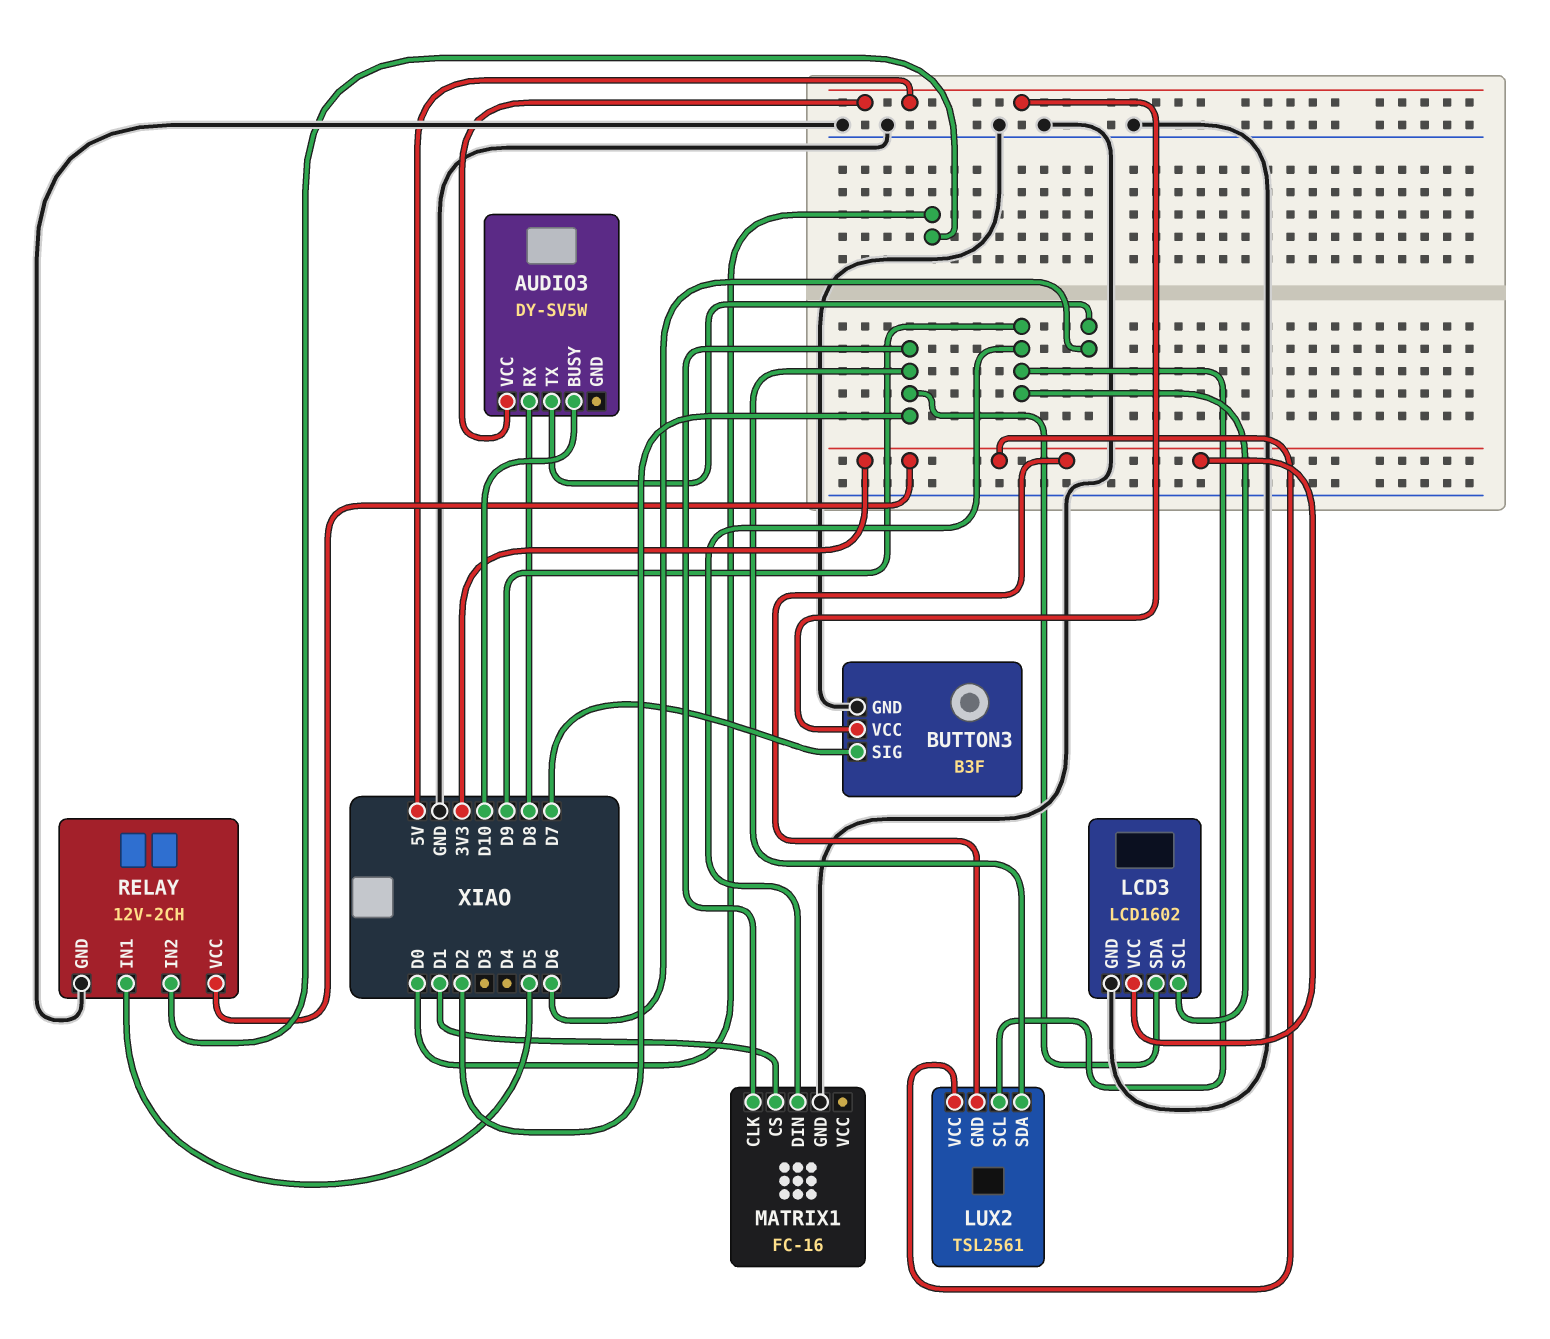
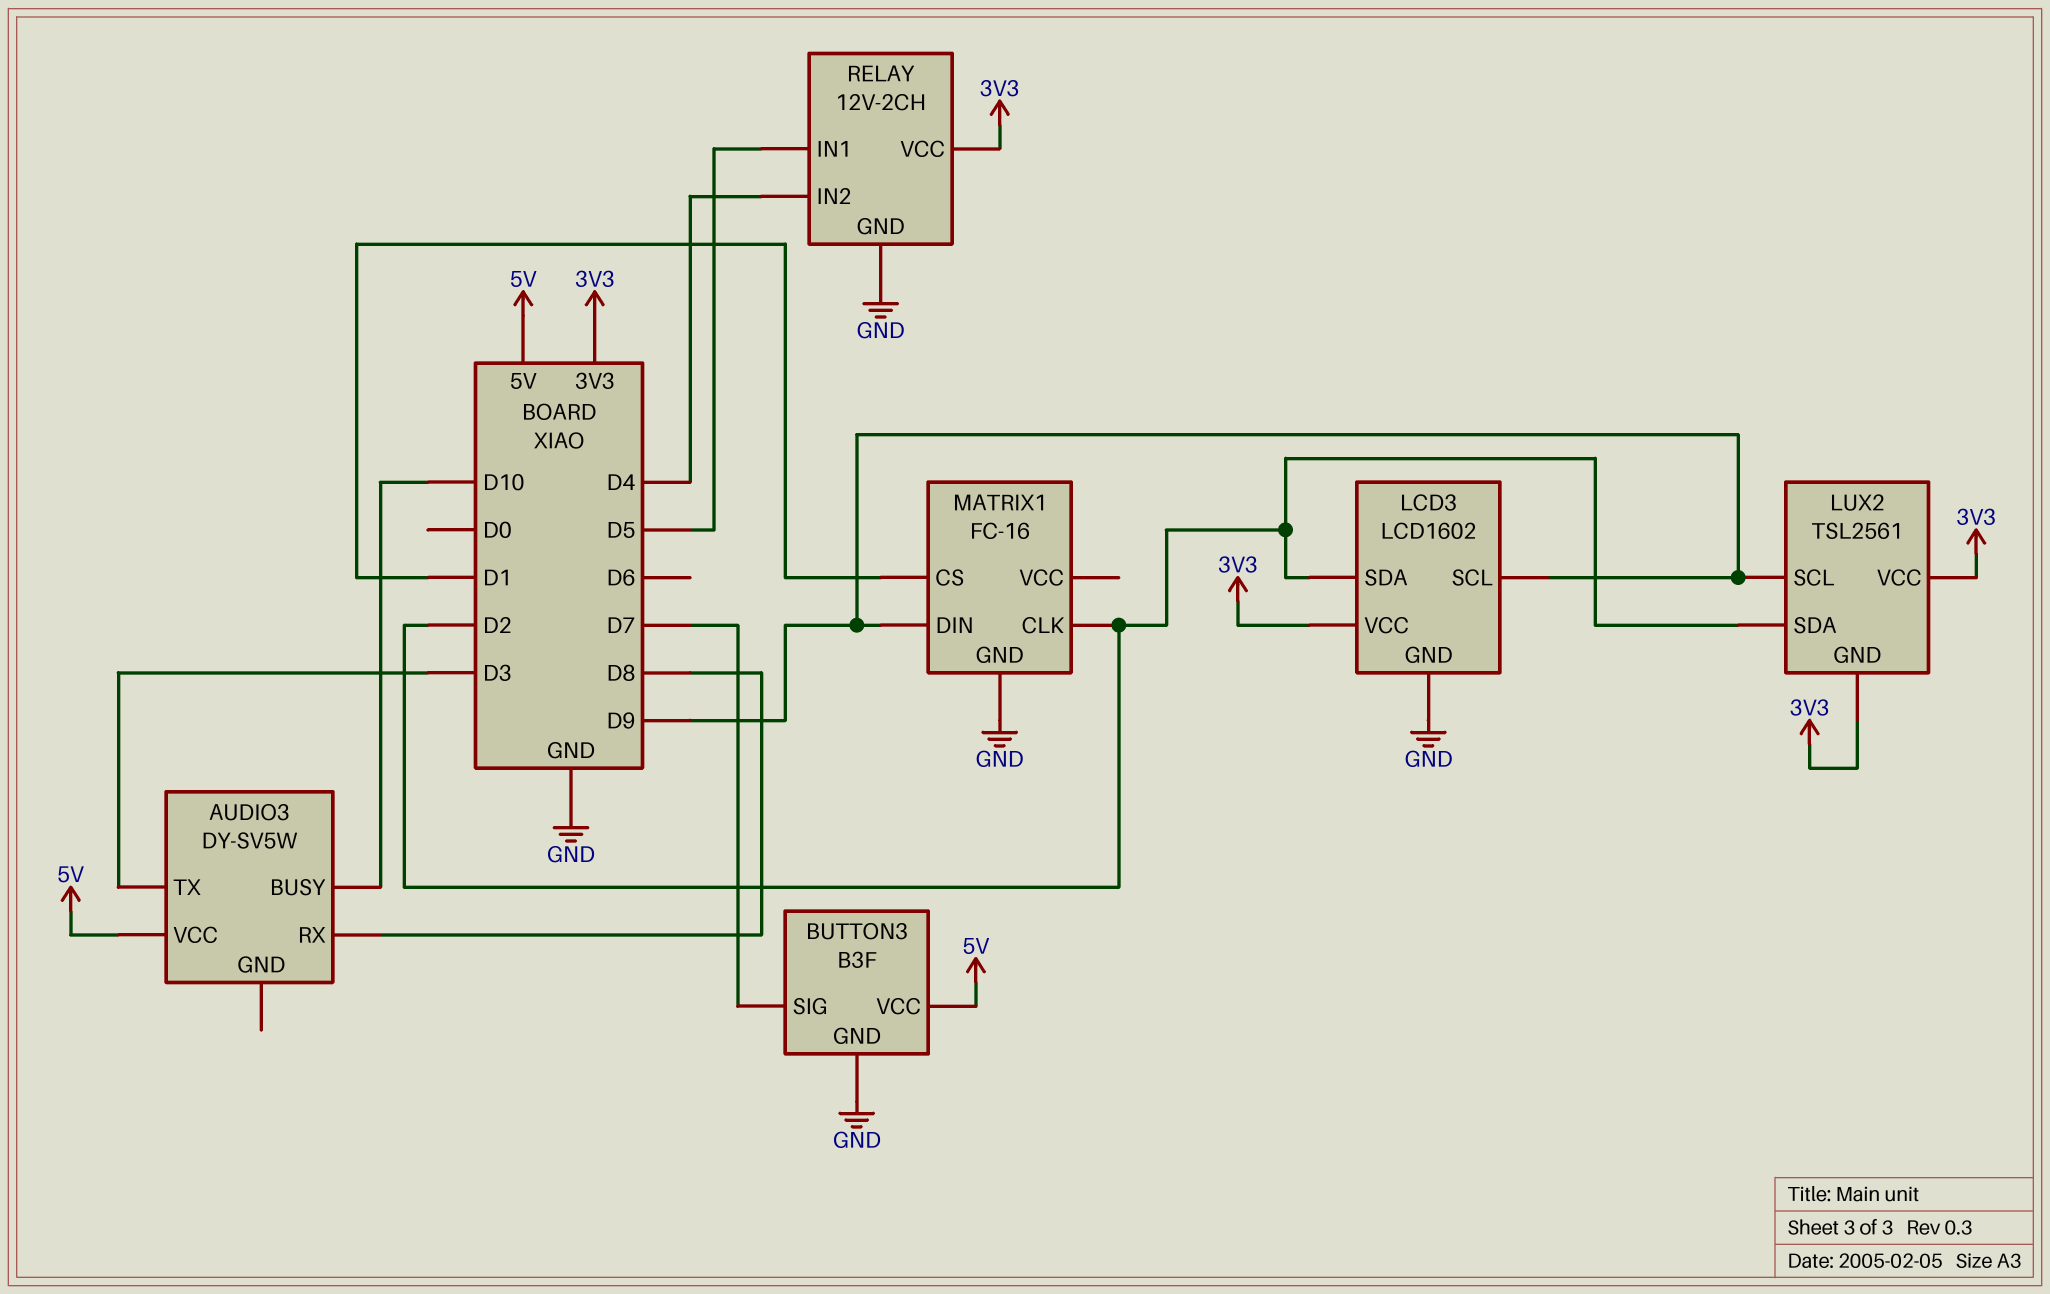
AUDIO3 pin TX: D6 -> D3
RELAY pin IN2: D0 -> D4

